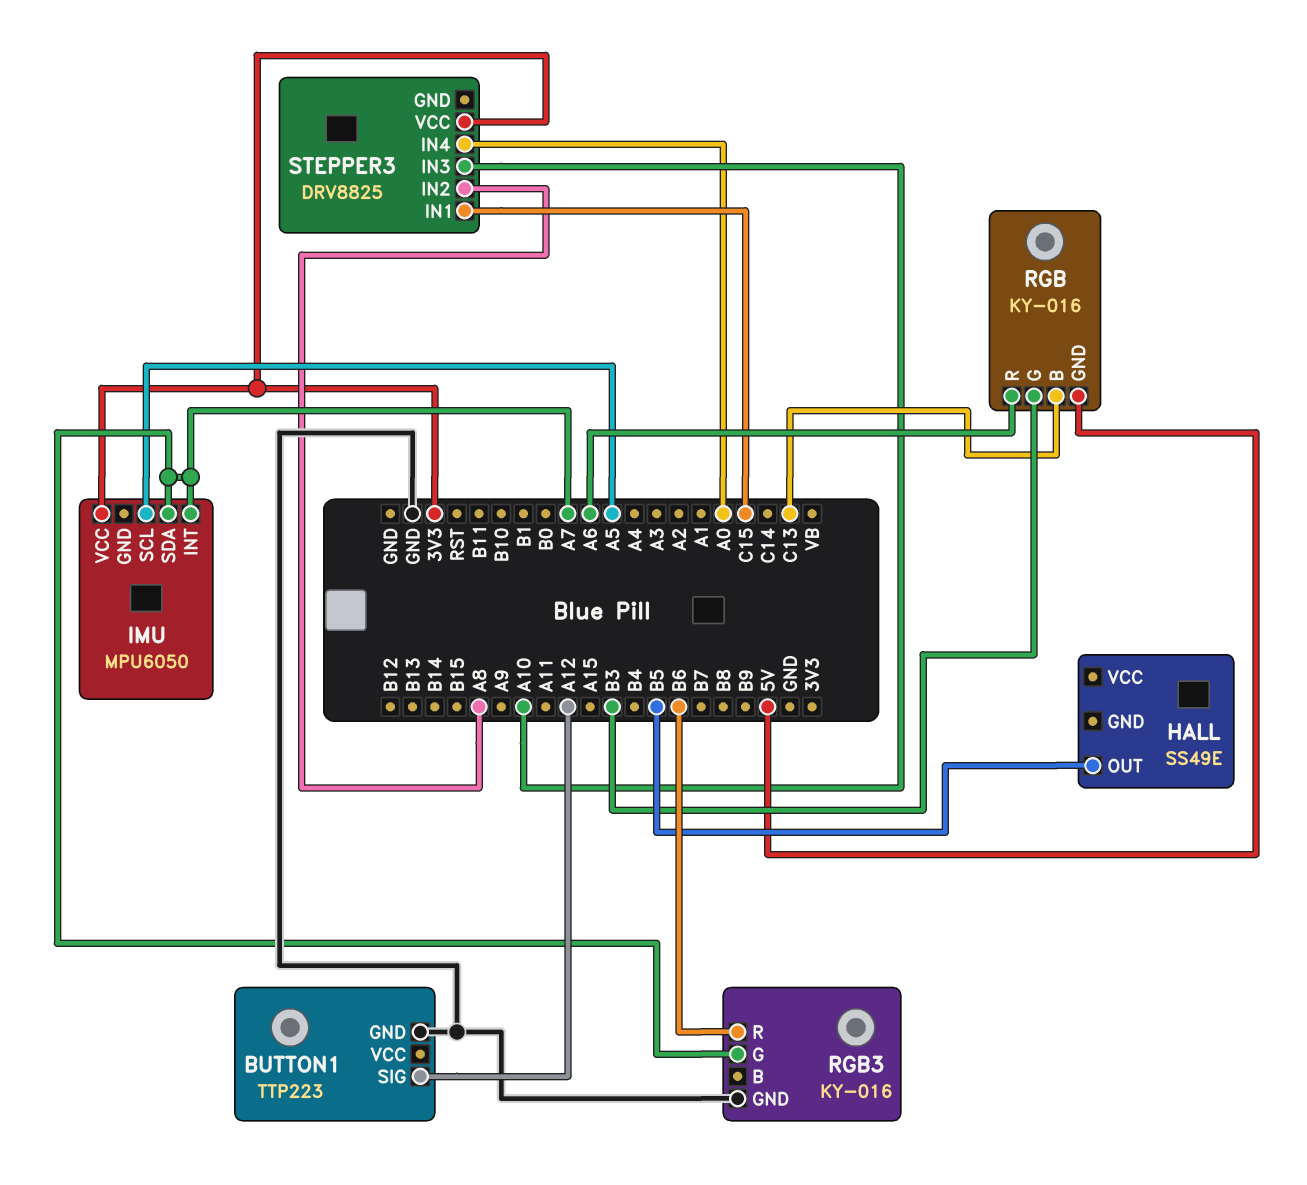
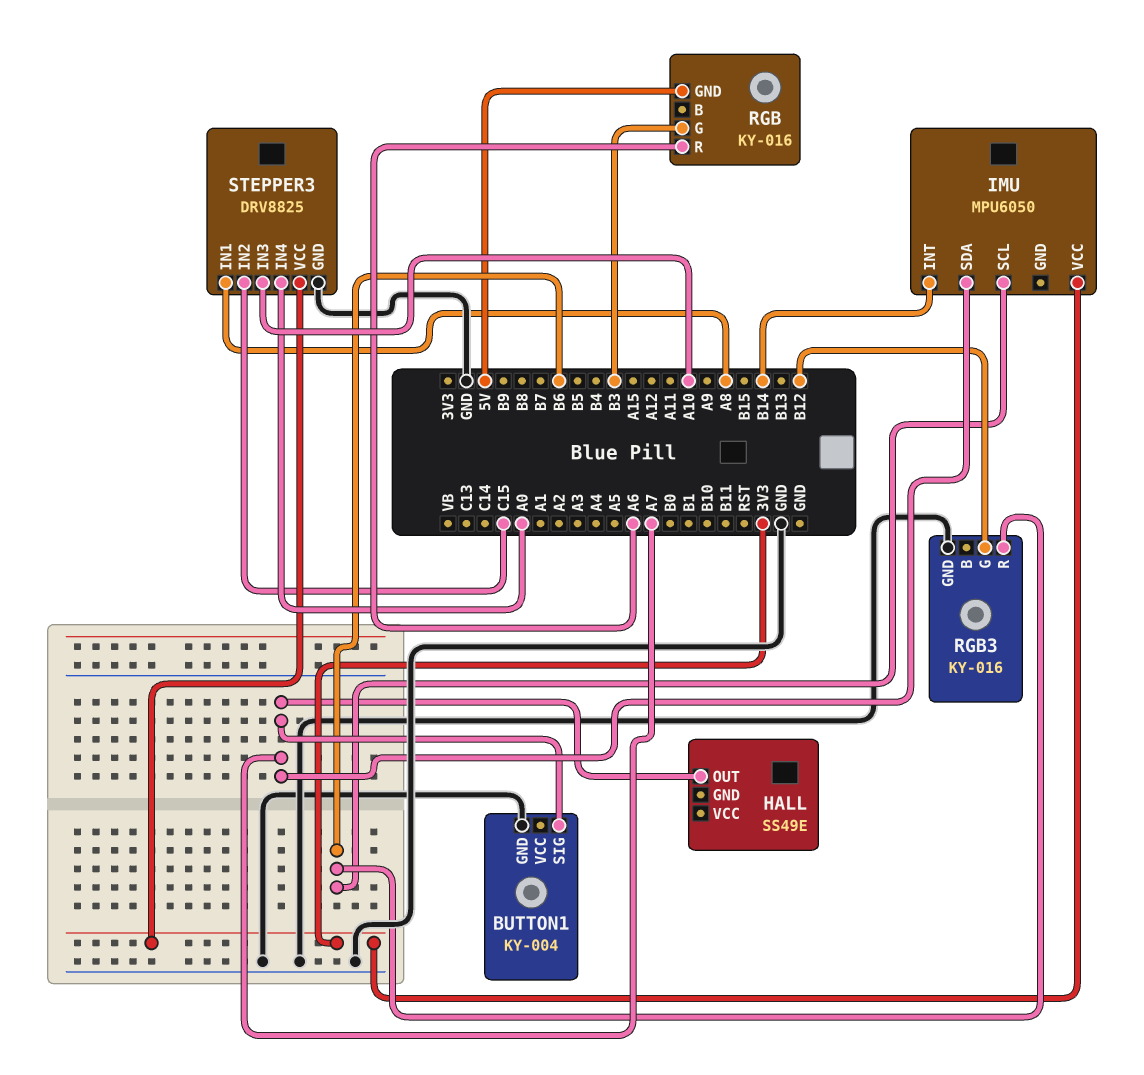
BUTTON1: TTP223 -> KY-004
BUTTON1 pin SIG: A12 -> A7
HALL pin OUT: B5 -> A7
IMU pin INT: A7 -> B14
IMU pin SCL: A5 -> B6
RGB pin B: C13 -> none
RGB3 pin G: A7 -> B12
STEPPER3 pin GND: none -> GND
STEPPER3 pin IN1: C15 -> A8
STEPPER3 pin IN2: A8 -> C15

